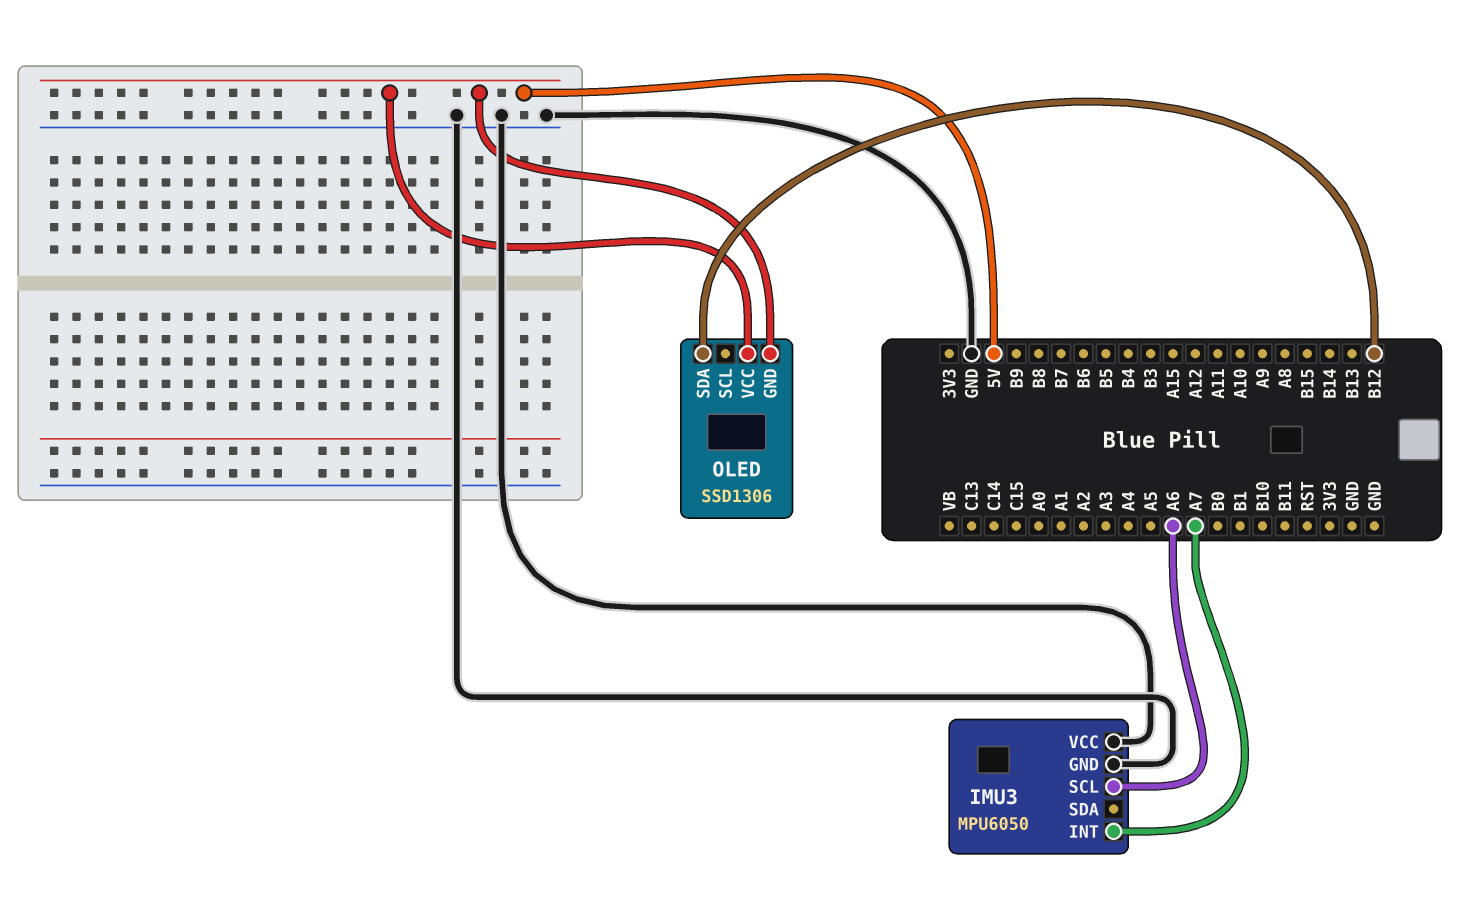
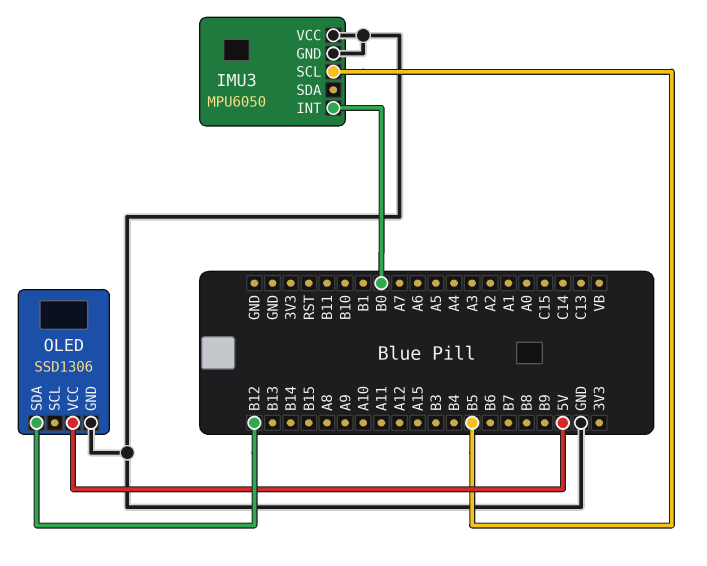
IMU3 pin INT: A7 -> B0
IMU3 pin SCL: A6 -> B5
OLED pin GND: 5V -> GND

